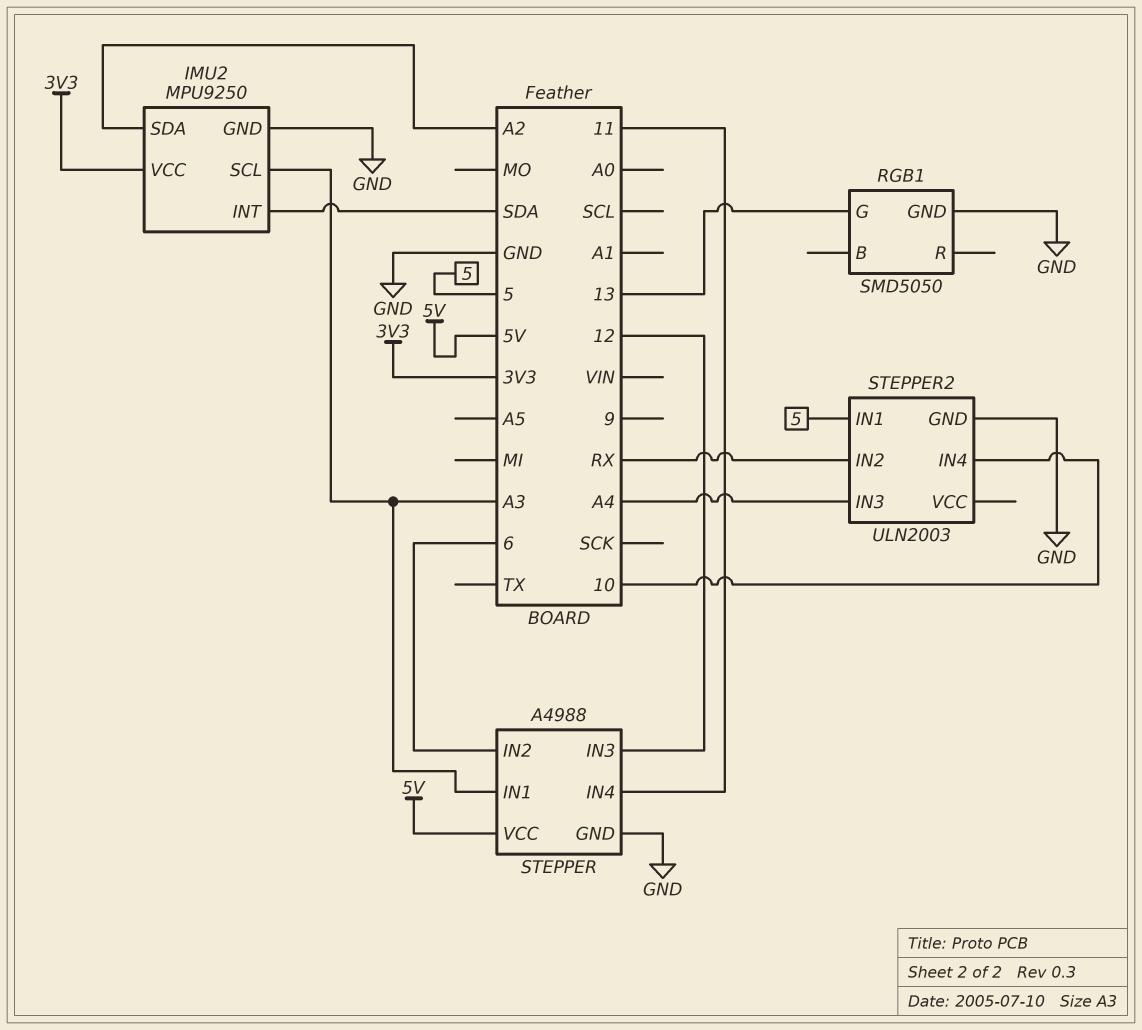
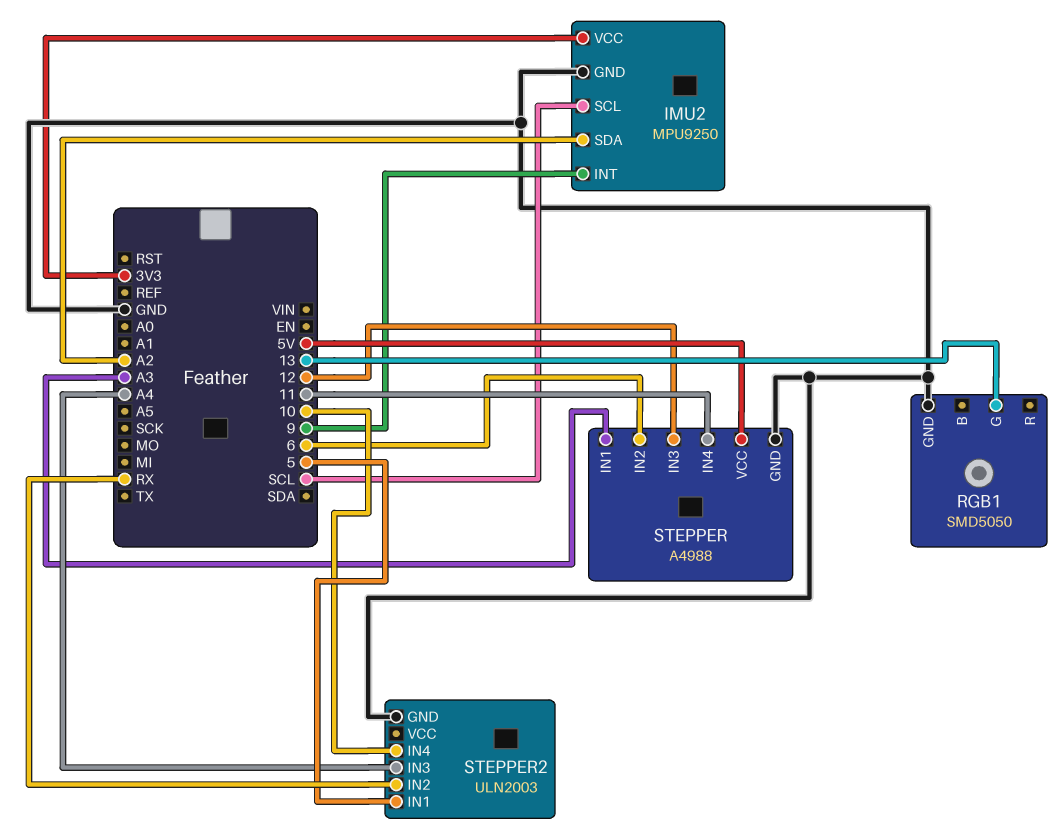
IMU2 pin INT: SDA -> 9
IMU2 pin SCL: A3 -> SCL

